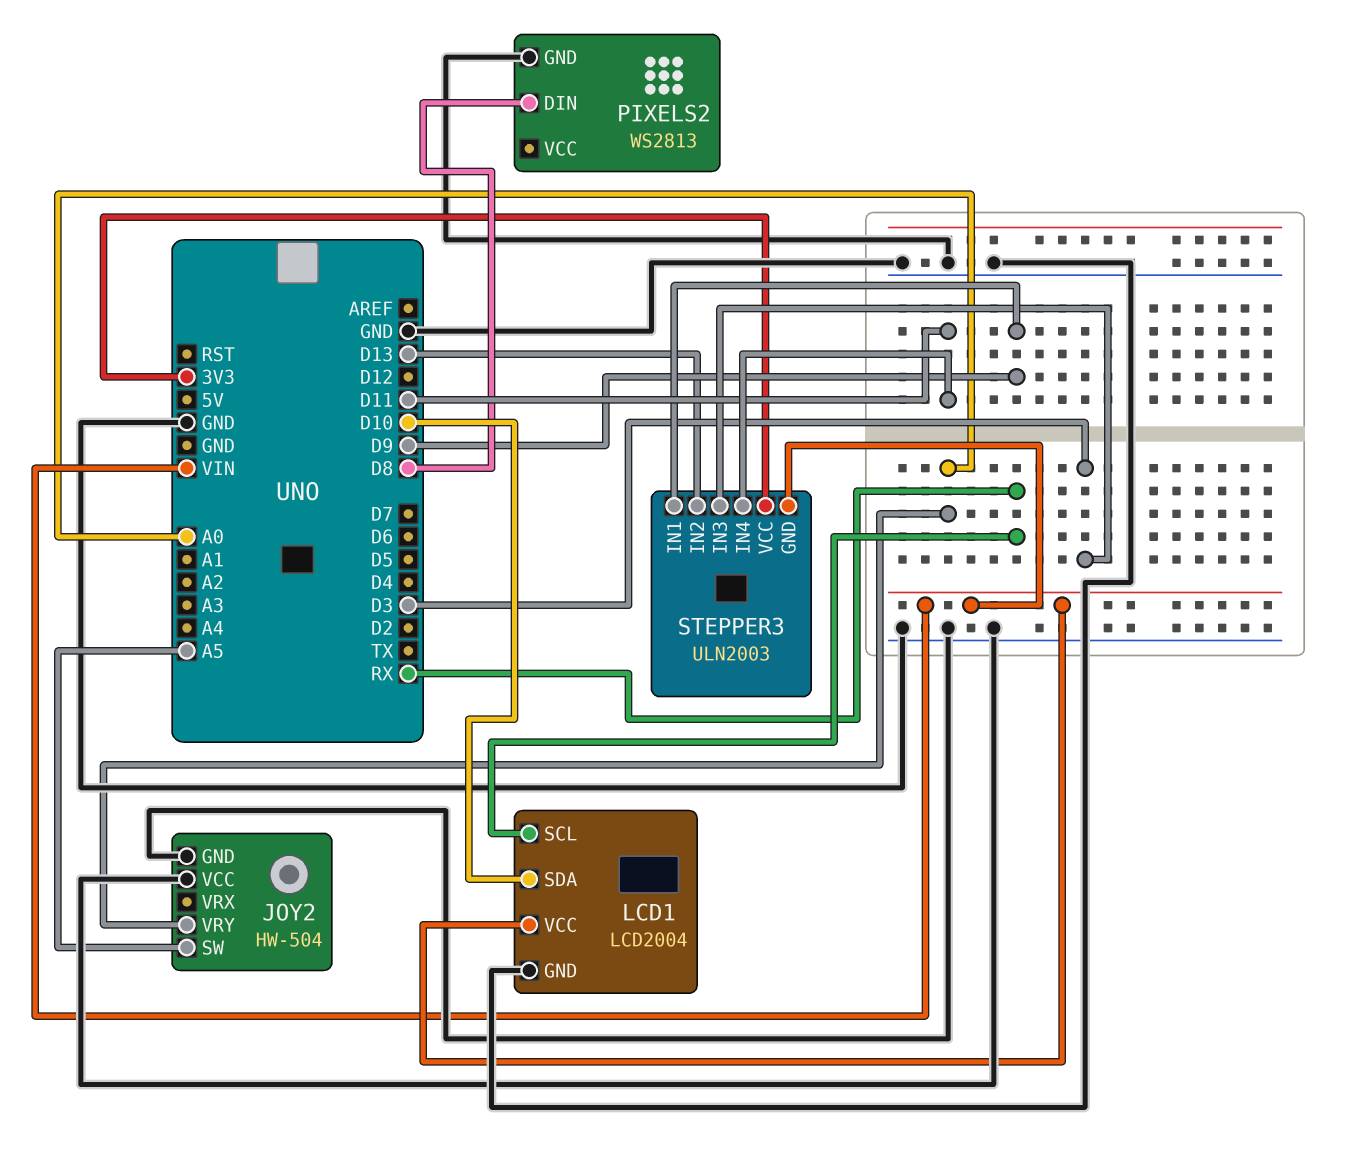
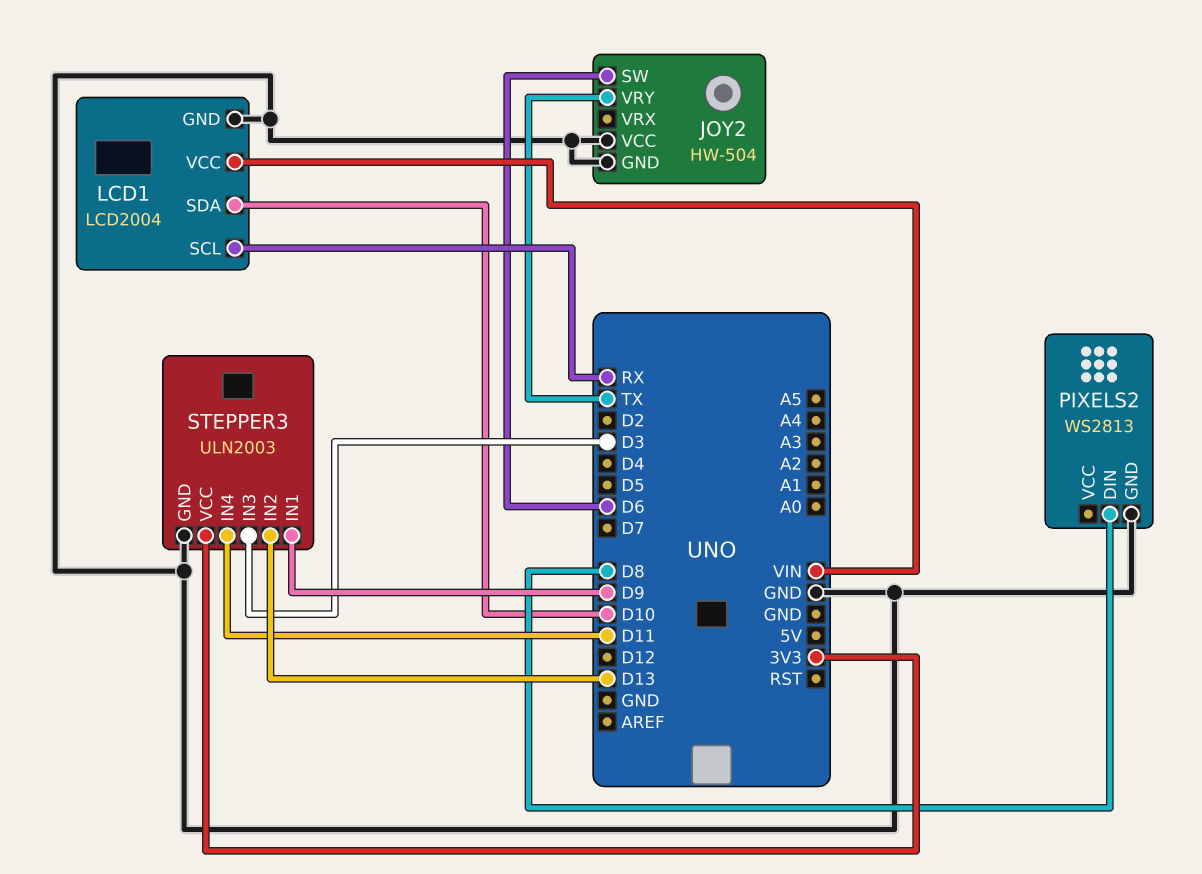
JOY2 pin SW: A5 -> D6
JOY2 pin VRY: A0 -> TX
STEPPER3 pin GND: VIN -> GND

